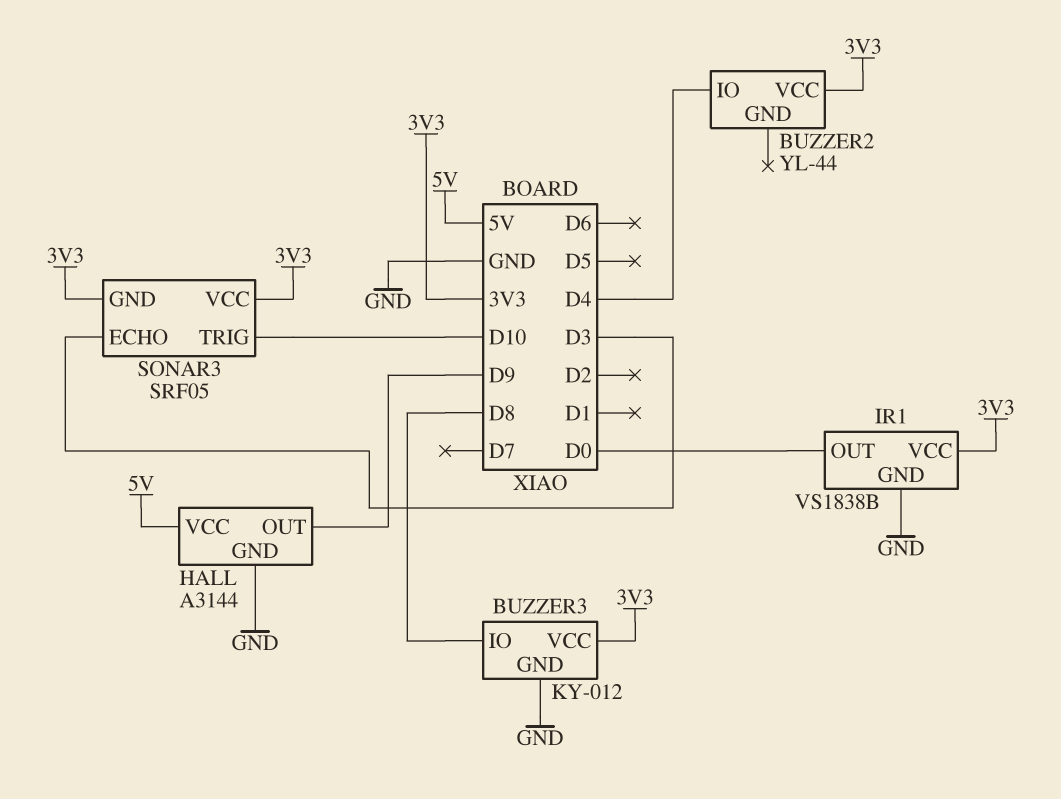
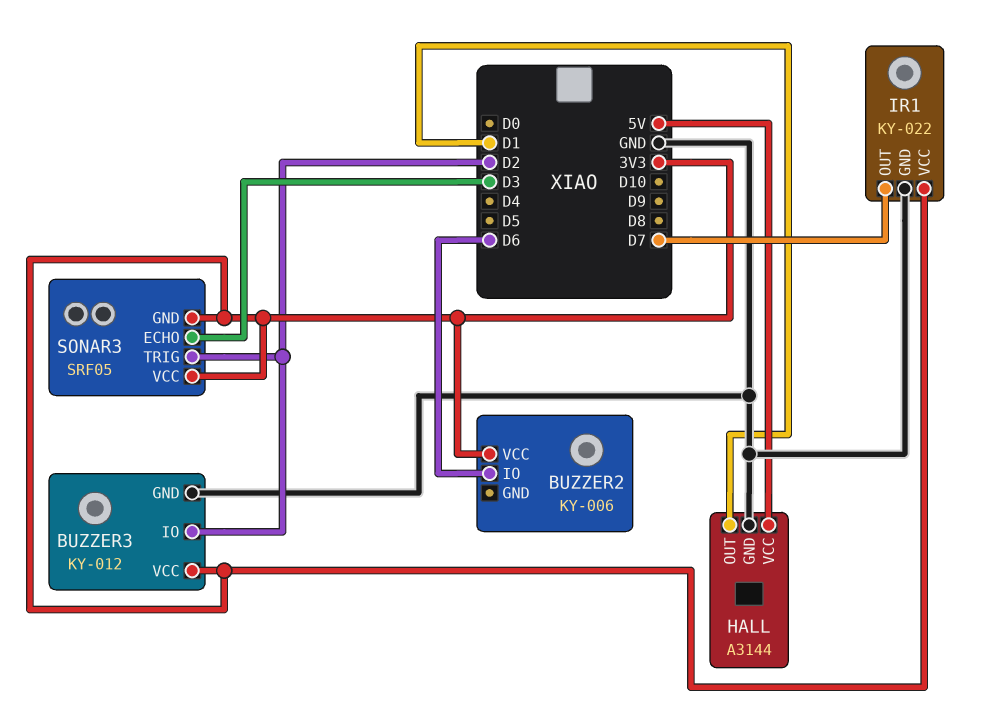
BUZZER2: YL-44 -> KY-006
BUZZER2 pin IO: D4 -> D6
BUZZER3 pin IO: D8 -> D2
HALL pin OUT: D9 -> D1
IR1: VS1838B -> KY-022
IR1 pin OUT: D0 -> D7
SONAR3 pin TRIG: D10 -> D2

